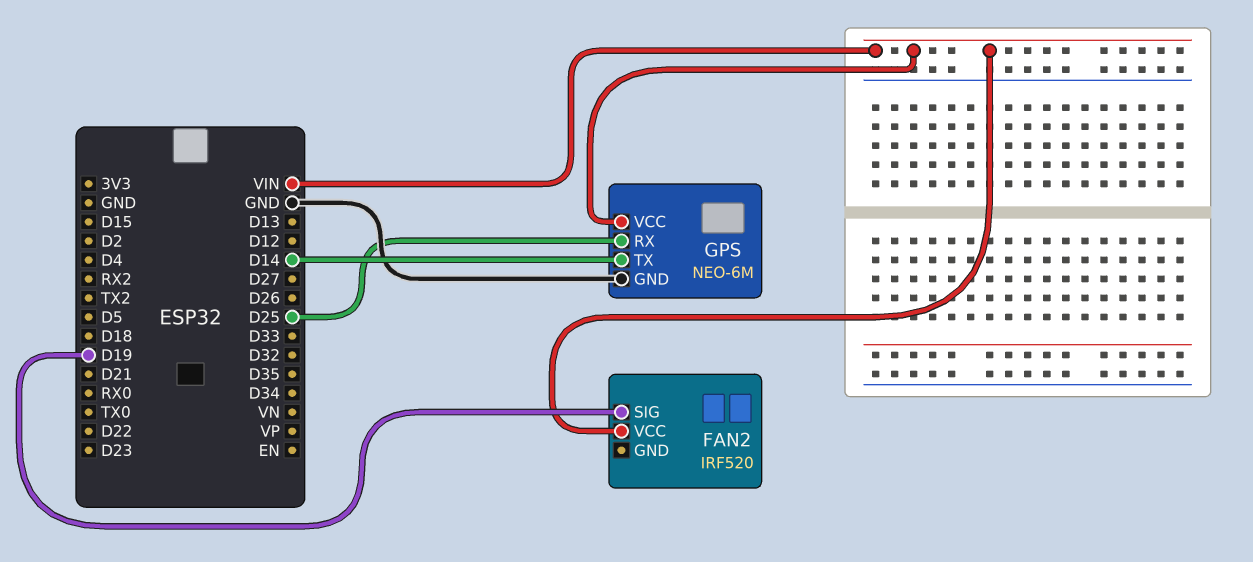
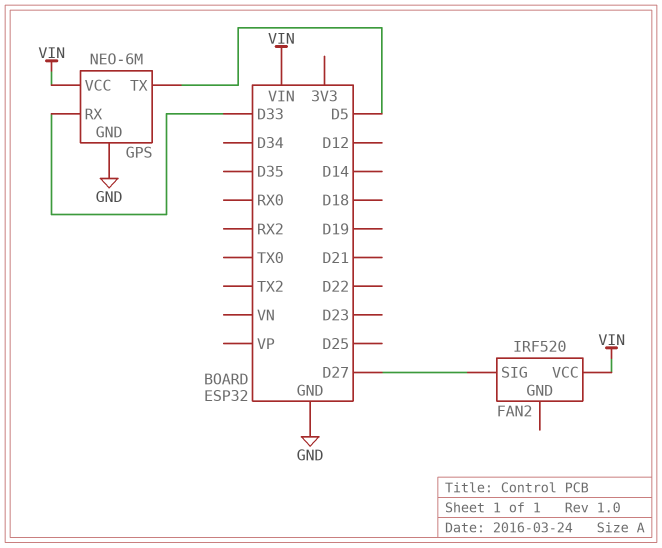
FAN2 pin SIG: D19 -> D27
GPS pin RX: D25 -> D33
GPS pin TX: D14 -> D5

